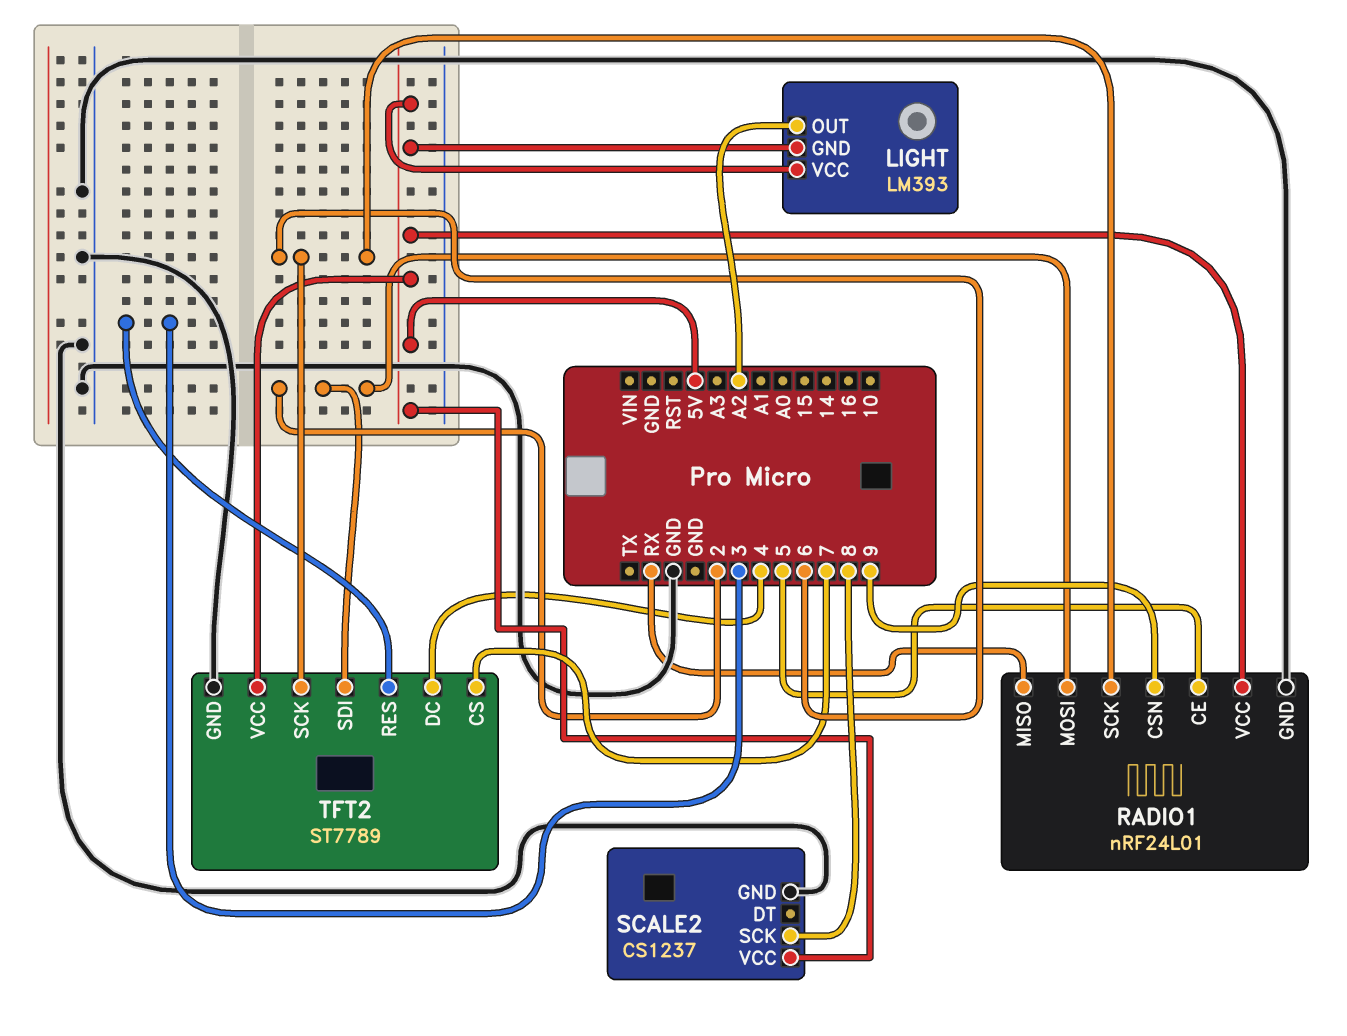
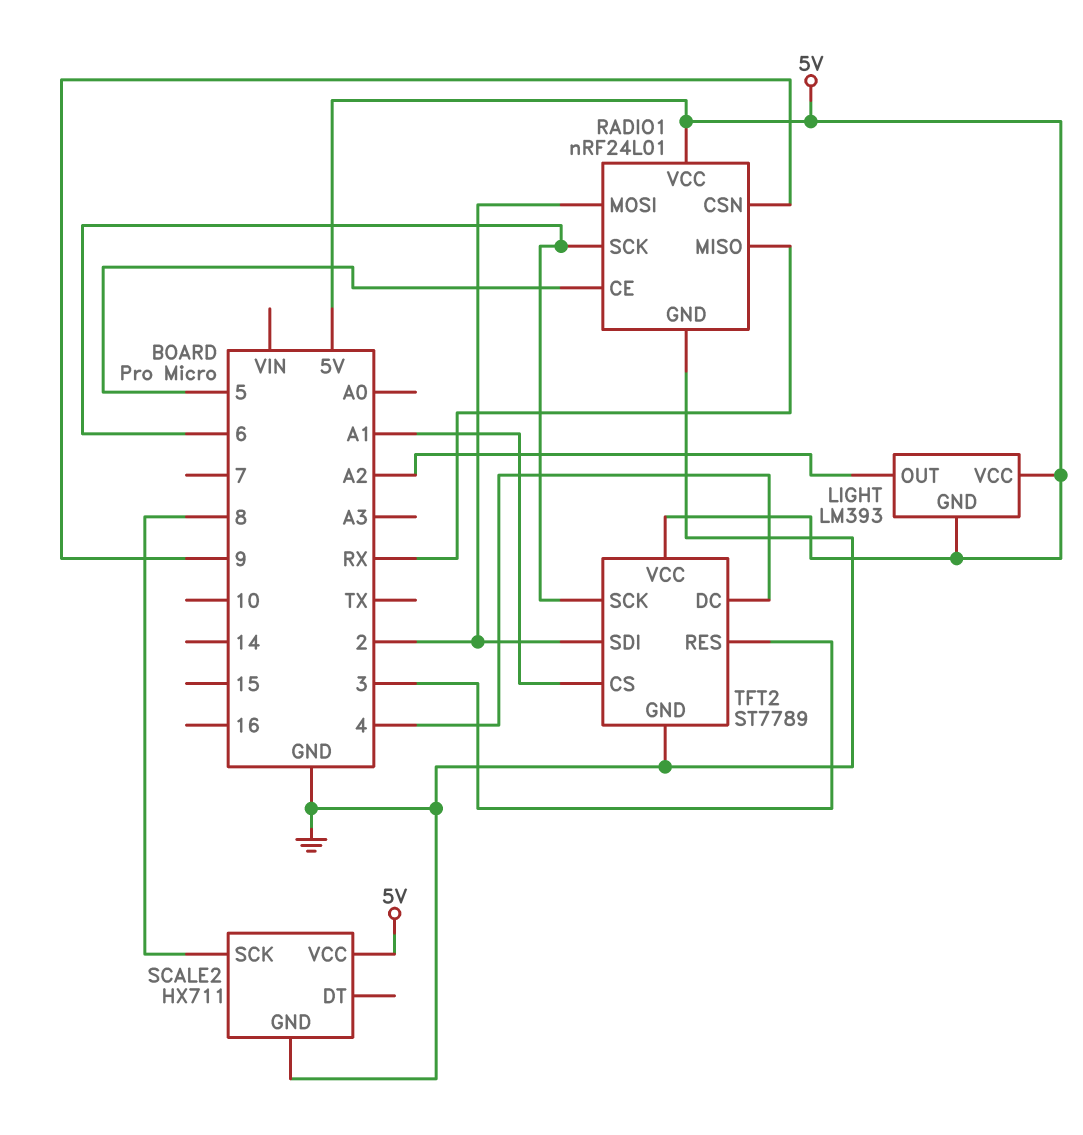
SCALE2: CS1237 -> HX711
TFT2 pin CS: 7 -> A1

